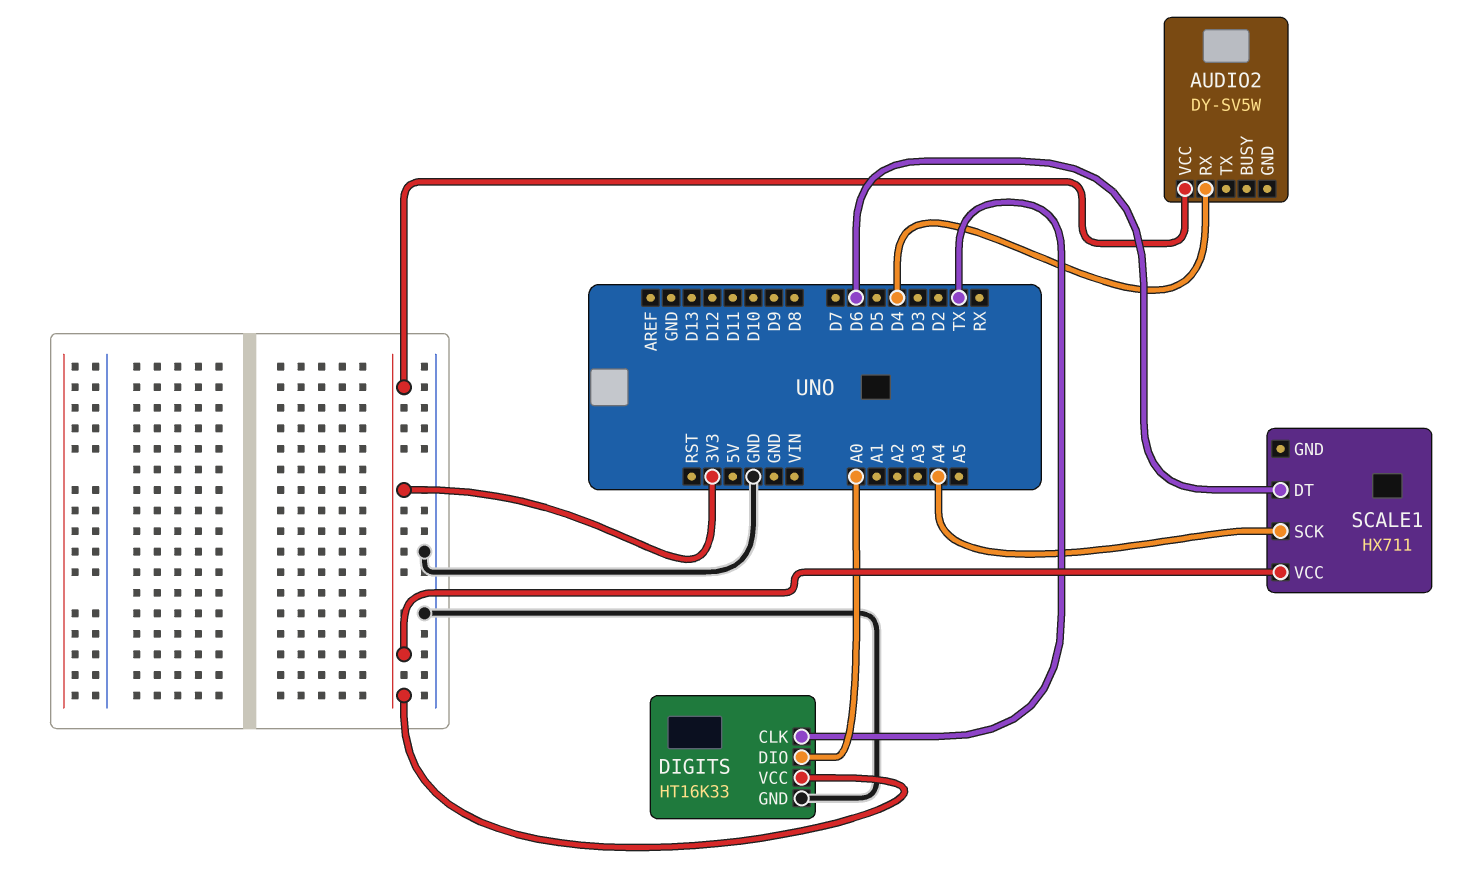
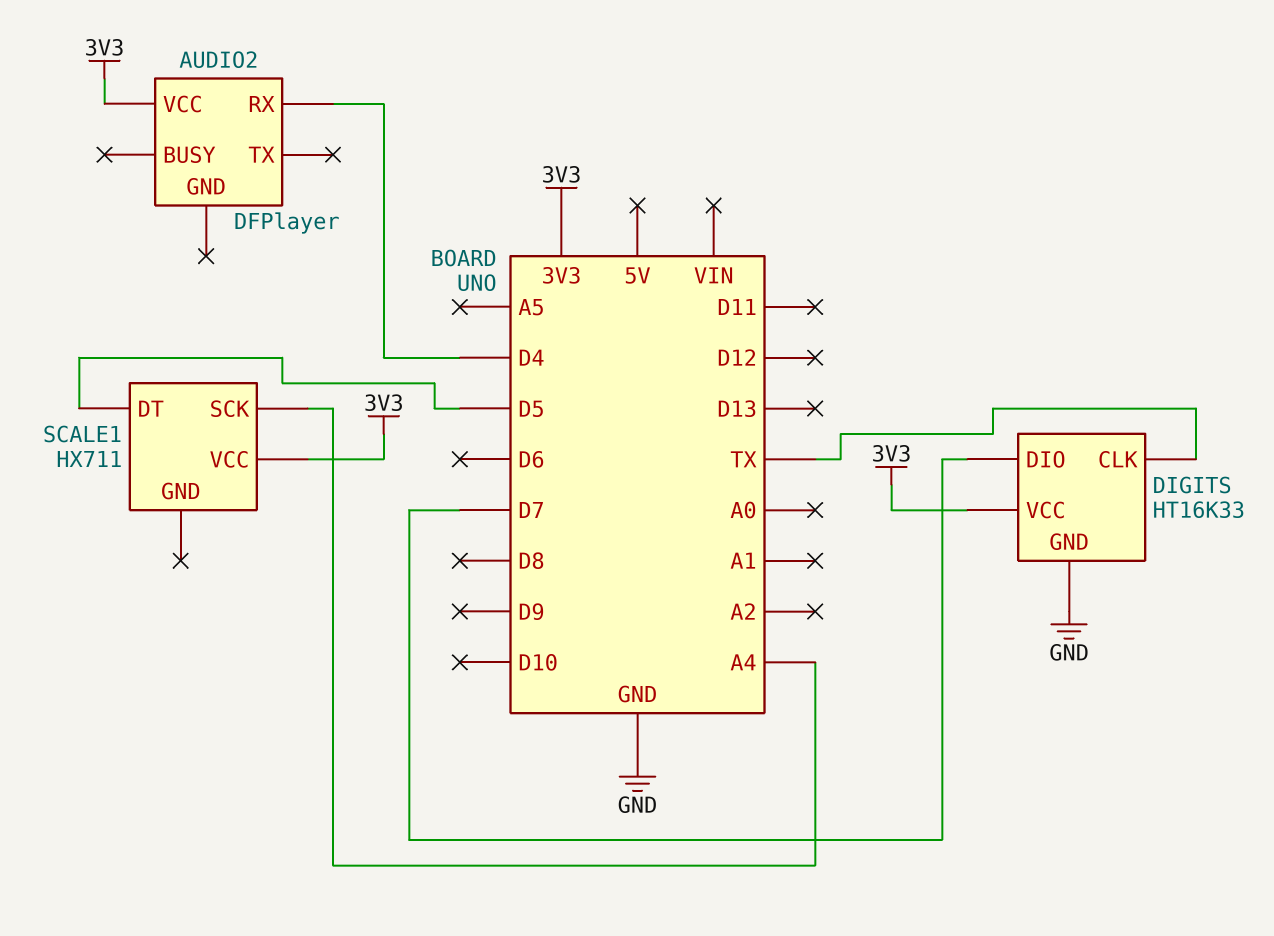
AUDIO2: DY-SV5W -> DFPlayer
DIGITS pin DIO: A0 -> D7
SCALE1 pin DT: D6 -> D5

